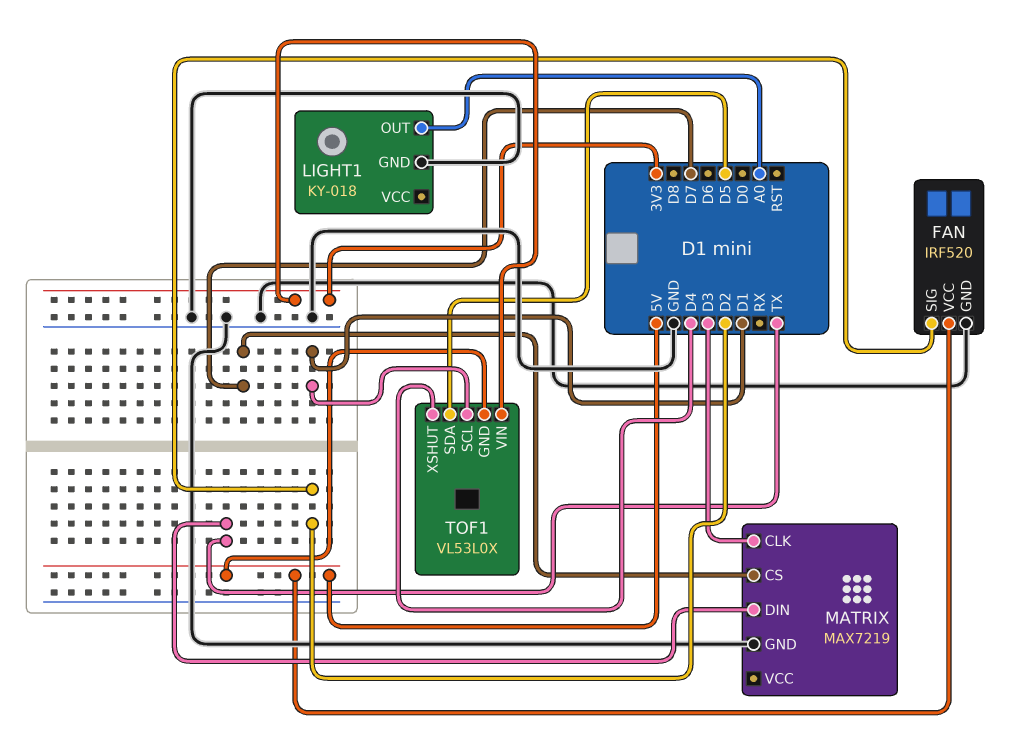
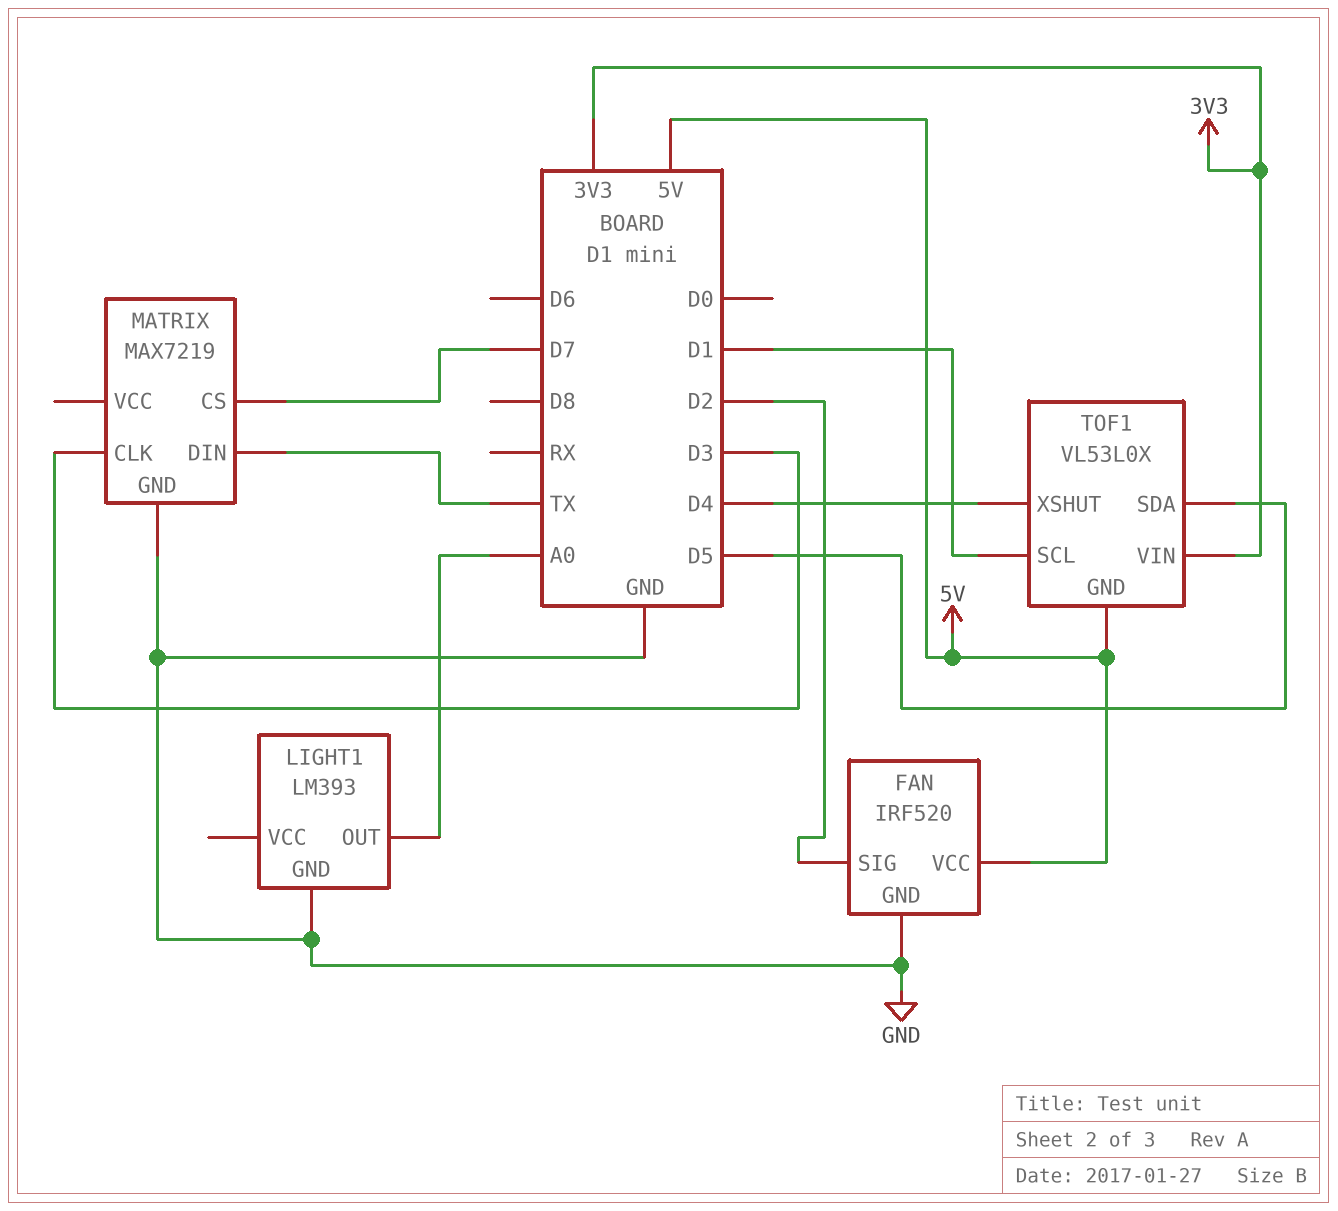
LIGHT1: KY-018 -> LM393

